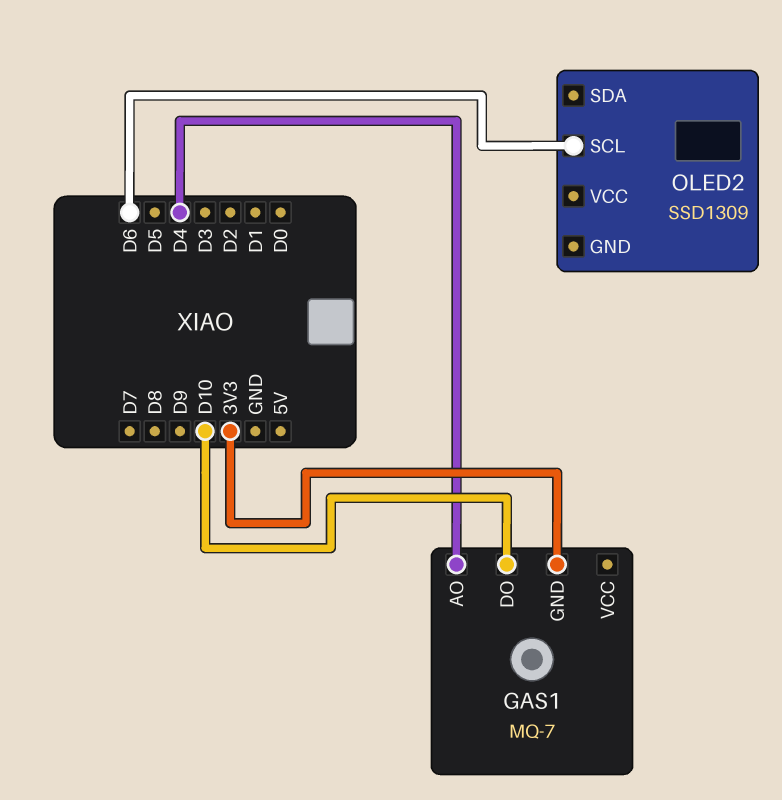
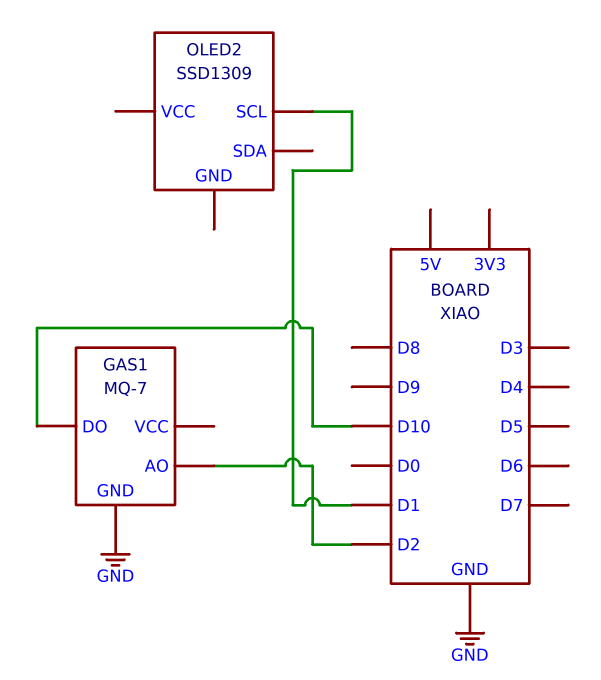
GAS1 pin AO: D4 -> D2
GAS1 pin GND: 3V3 -> GND
OLED2 pin SCL: D6 -> D1

